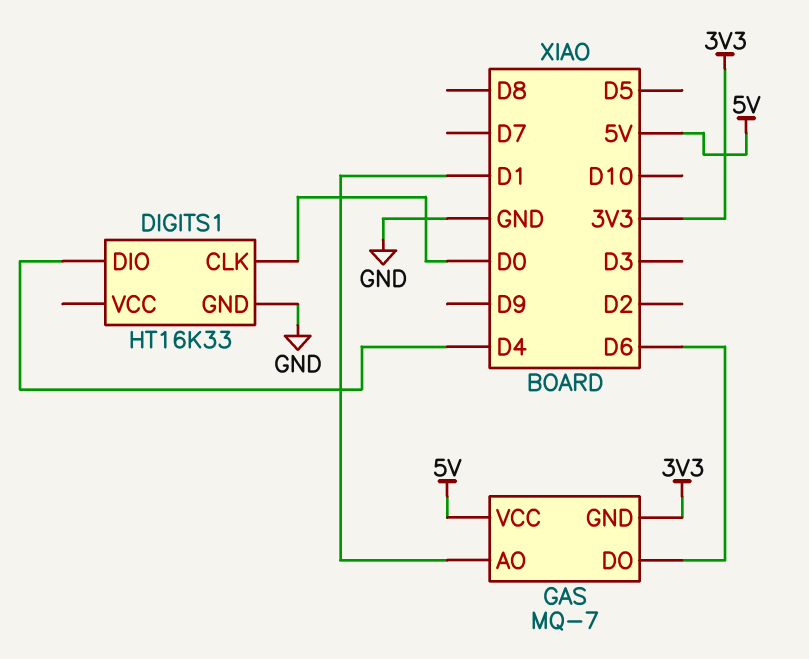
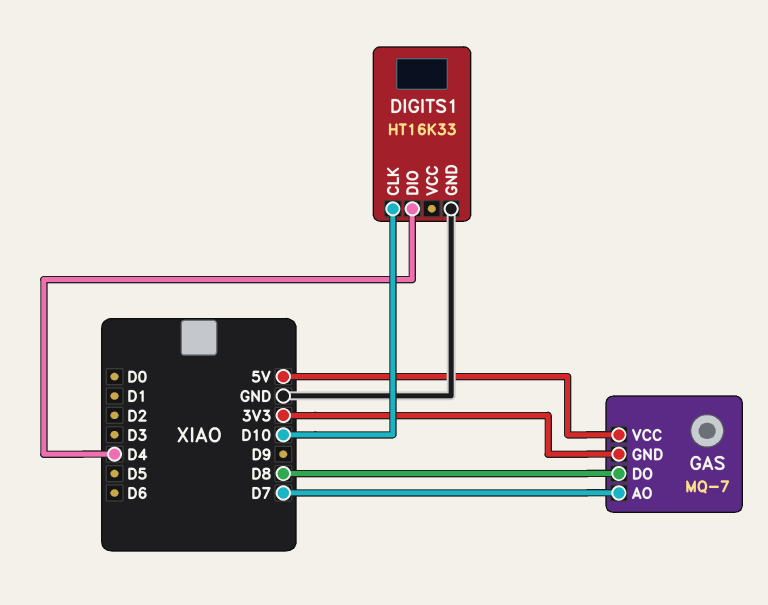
DIGITS1 pin CLK: D0 -> D10
GAS pin AO: D1 -> D7
GAS pin DO: D6 -> D8

